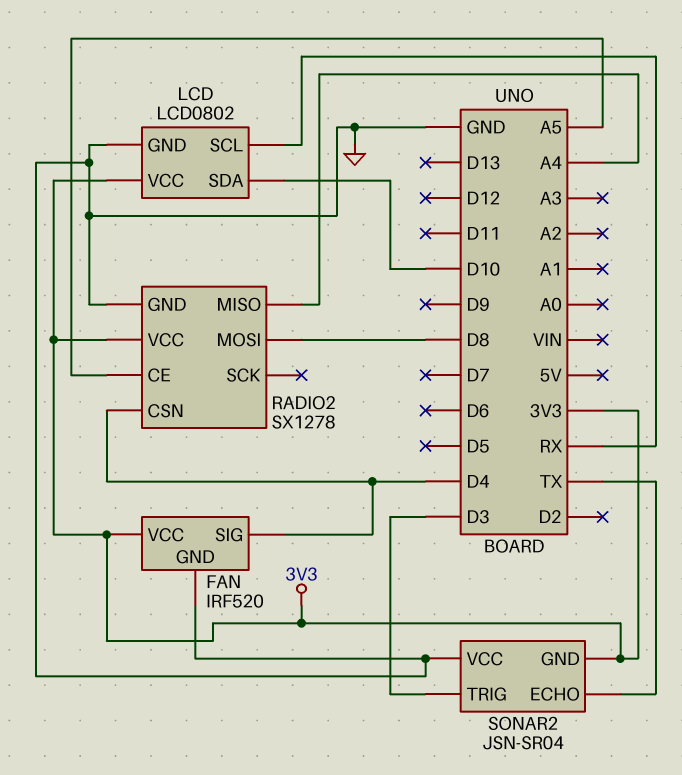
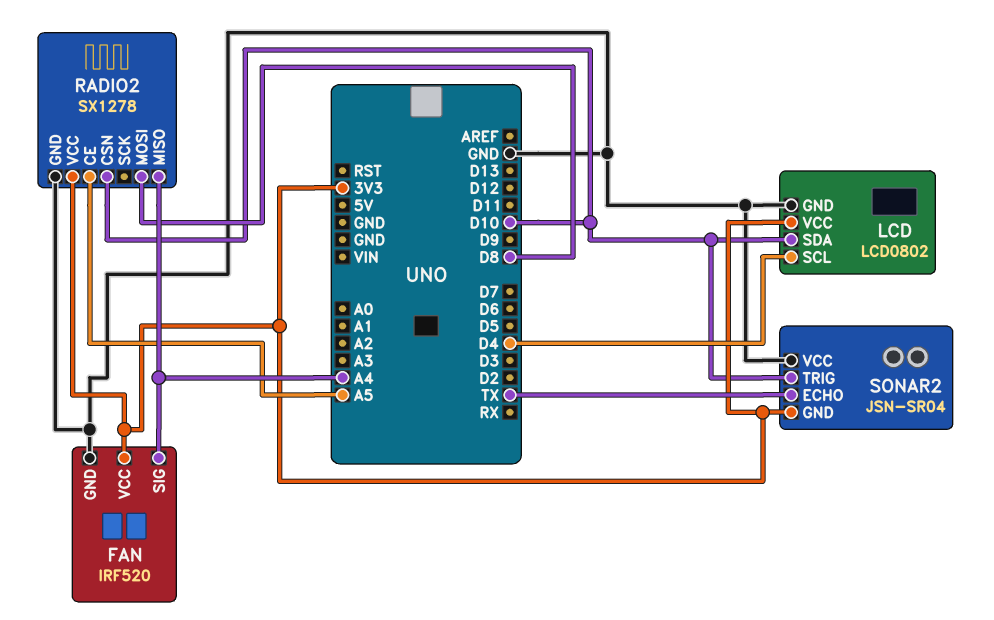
FAN pin SIG: D4 -> A4
LCD pin SCL: RX -> D4
RADIO2 pin CSN: D4 -> D10
SONAR2 pin TRIG: D3 -> D10

